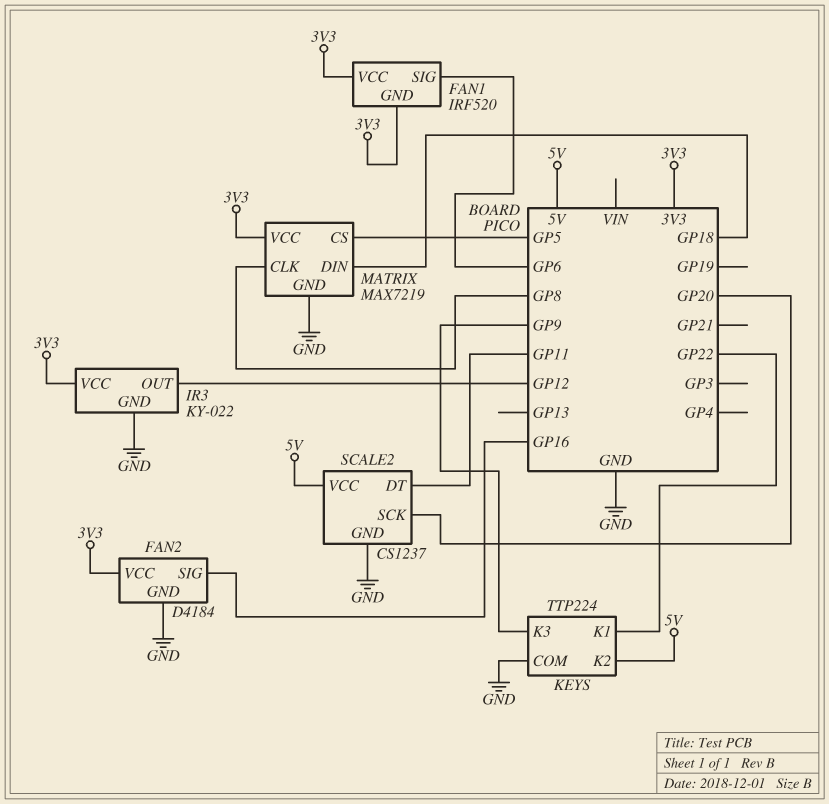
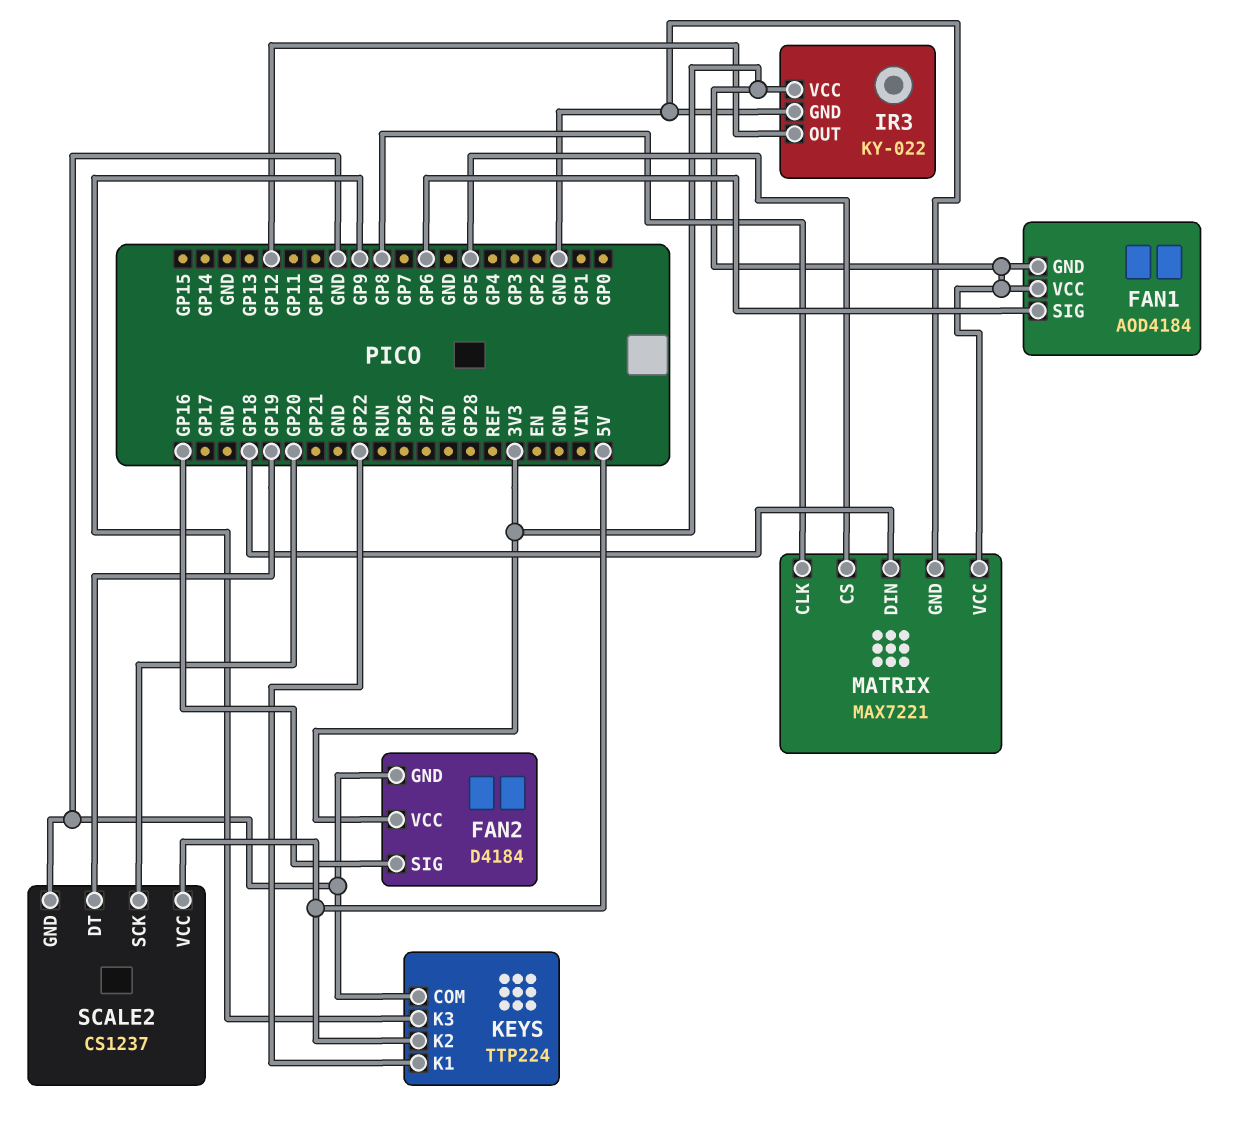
FAN1: IRF520 -> AOD4184
MATRIX: MAX7219 -> MAX7221
SCALE2 pin DT: GP11 -> GP19

